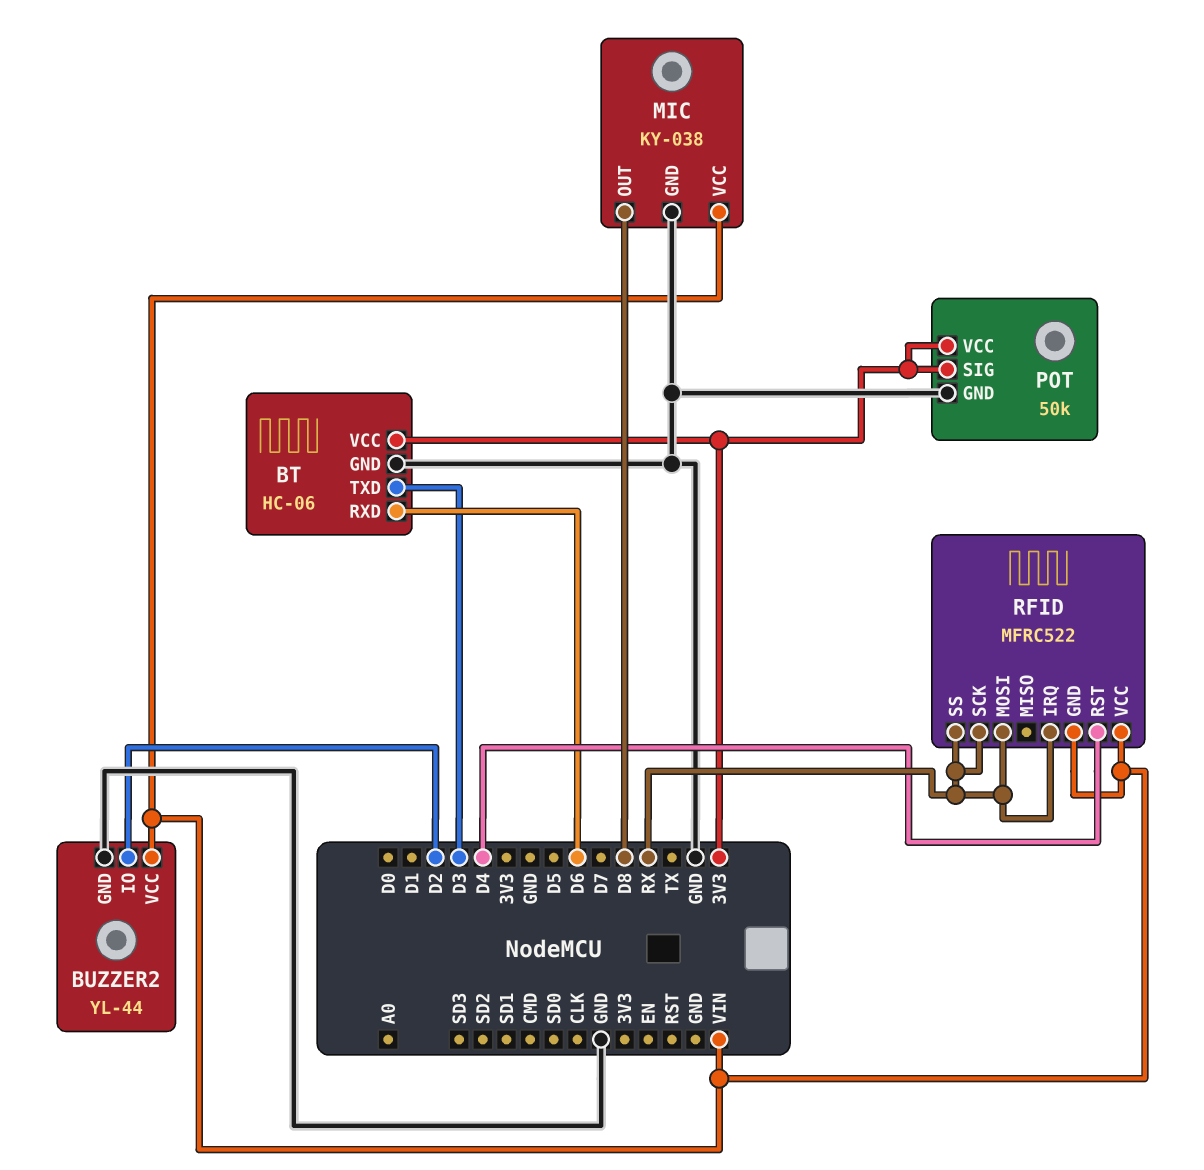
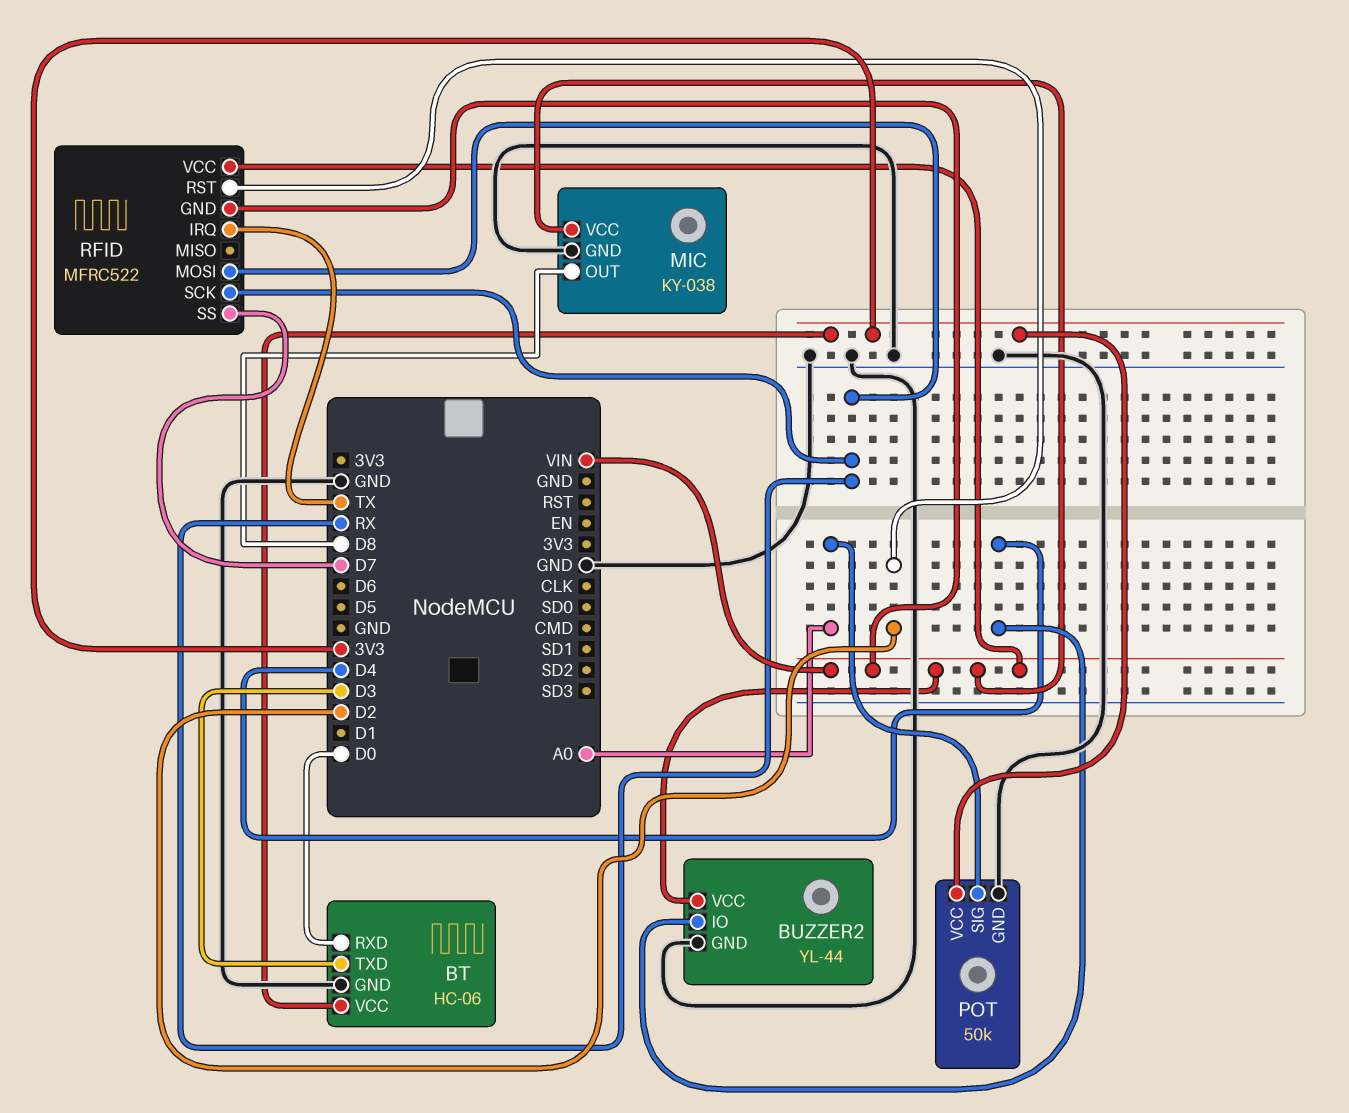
BT pin RXD: D6 -> D0
BUZZER2 pin IO: D2 -> D4
POT pin SIG: 3V3 -> A0
RFID pin IRQ: RX -> TX
RFID pin RST: D4 -> D2
RFID pin SS: RX -> D7

